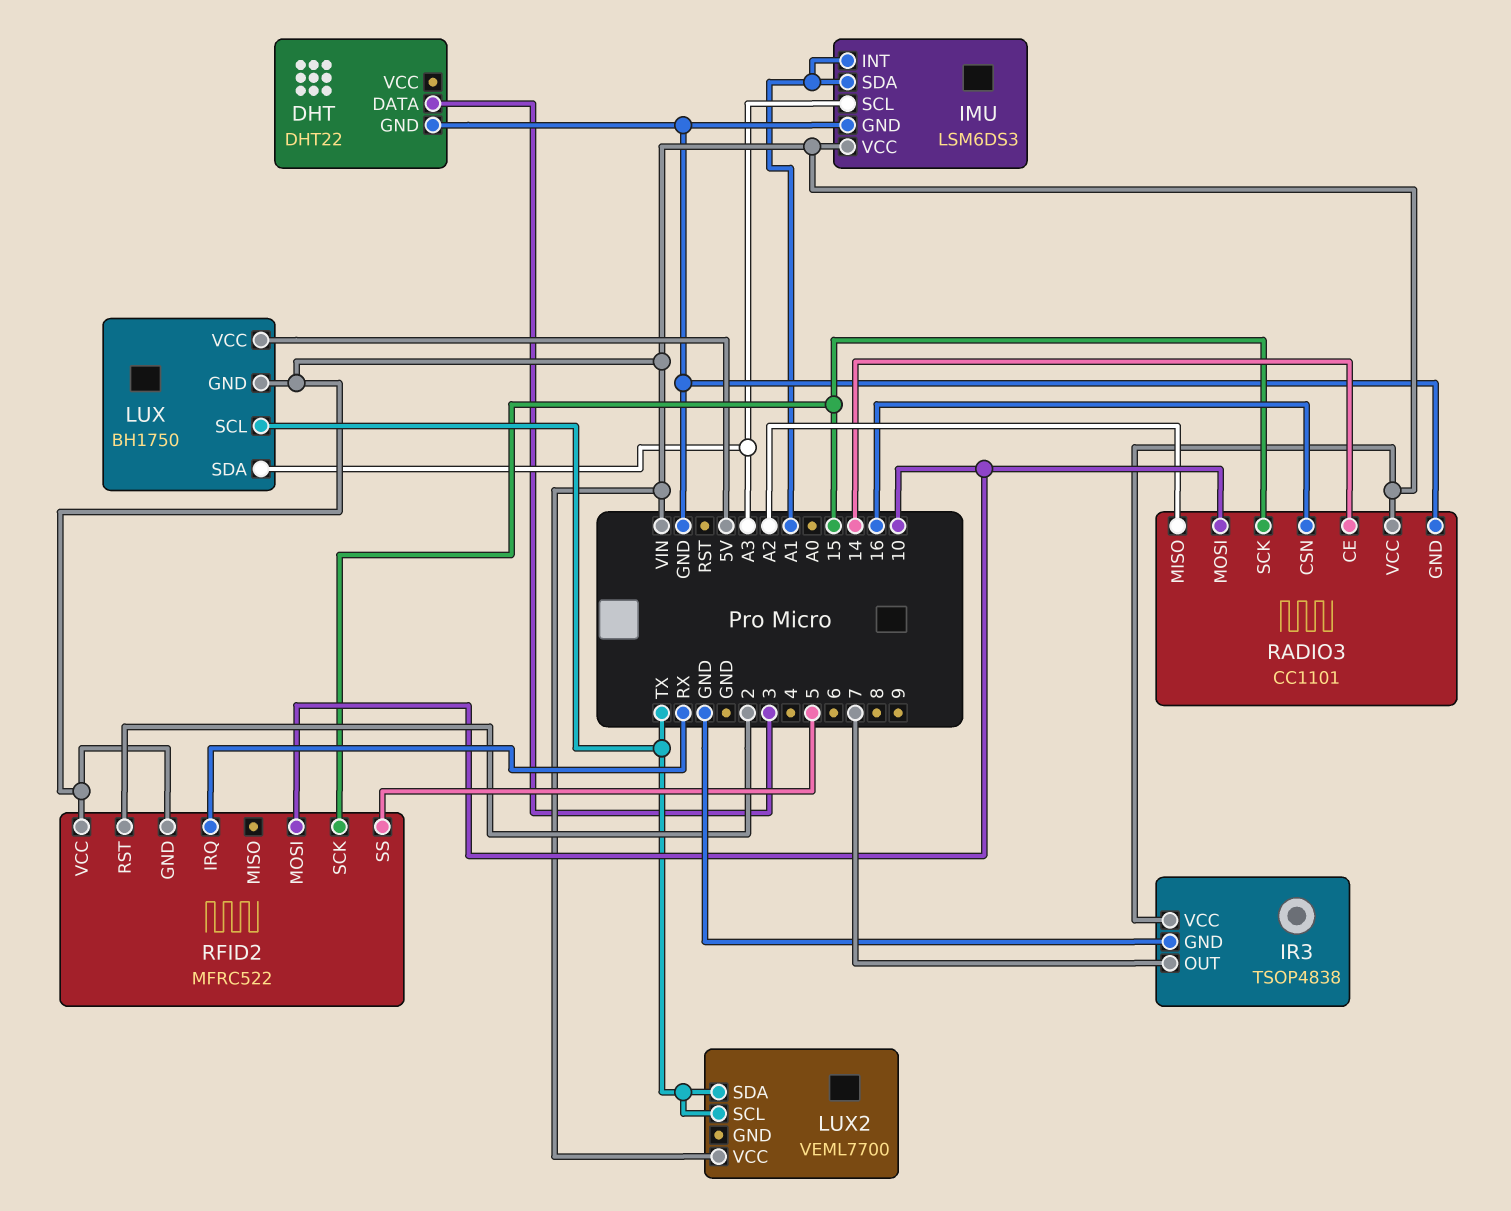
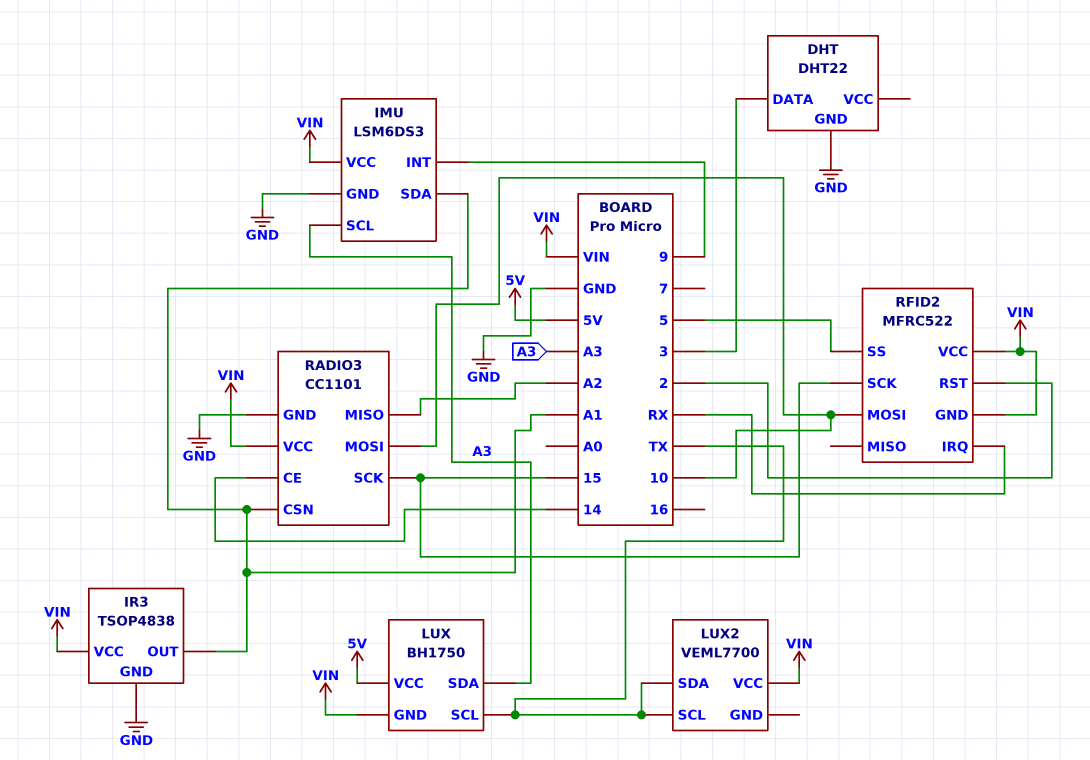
IMU pin INT: A1 -> 9
IR3 pin OUT: 7 -> A1
RADIO3 pin CSN: 16 -> A1

